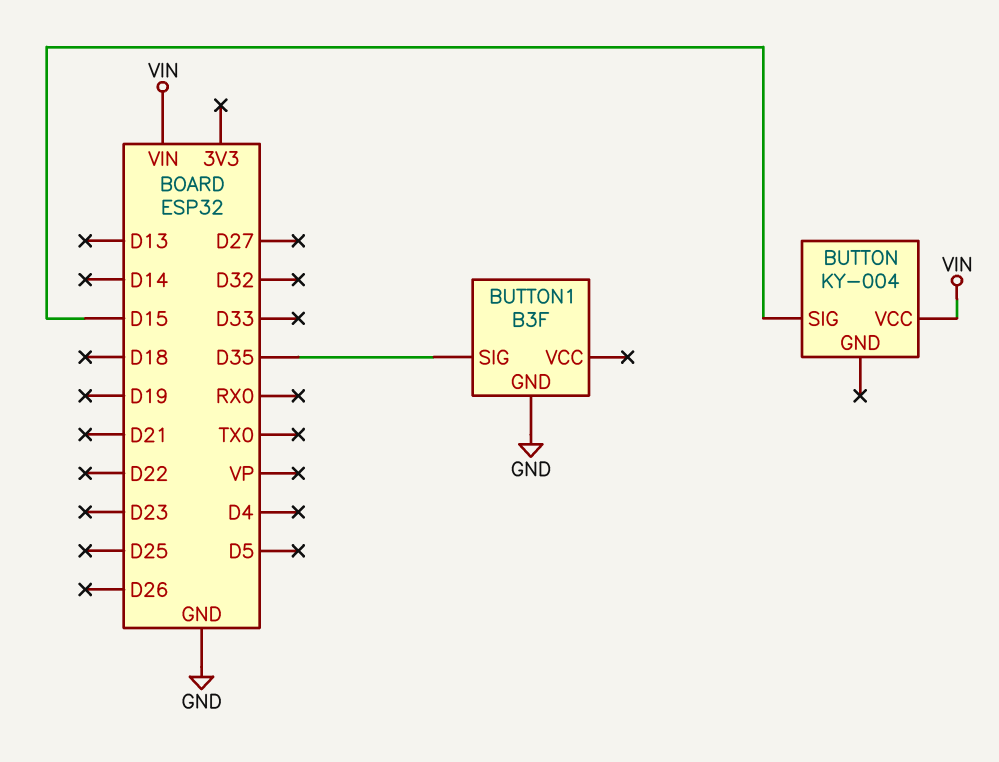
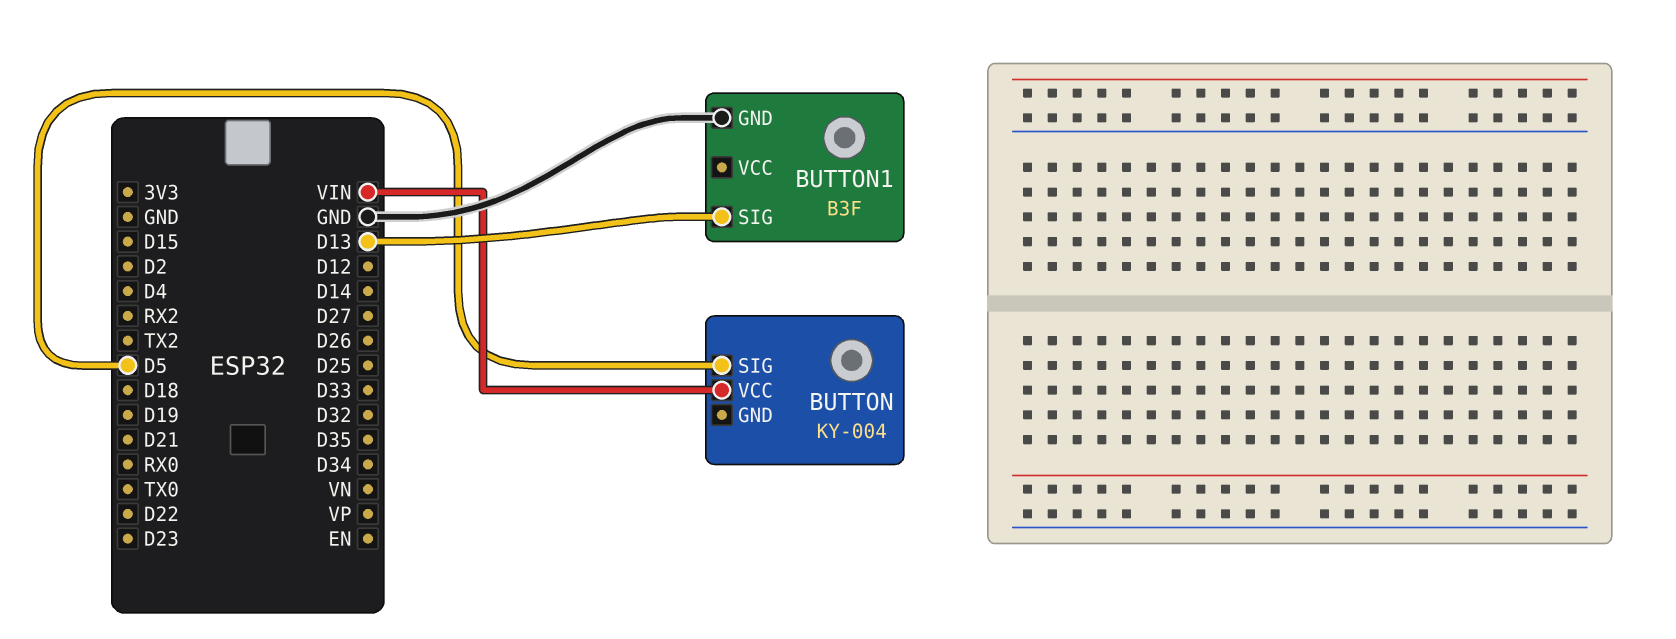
BUTTON pin SIG: D15 -> D5
BUTTON1 pin SIG: D35 -> D13

